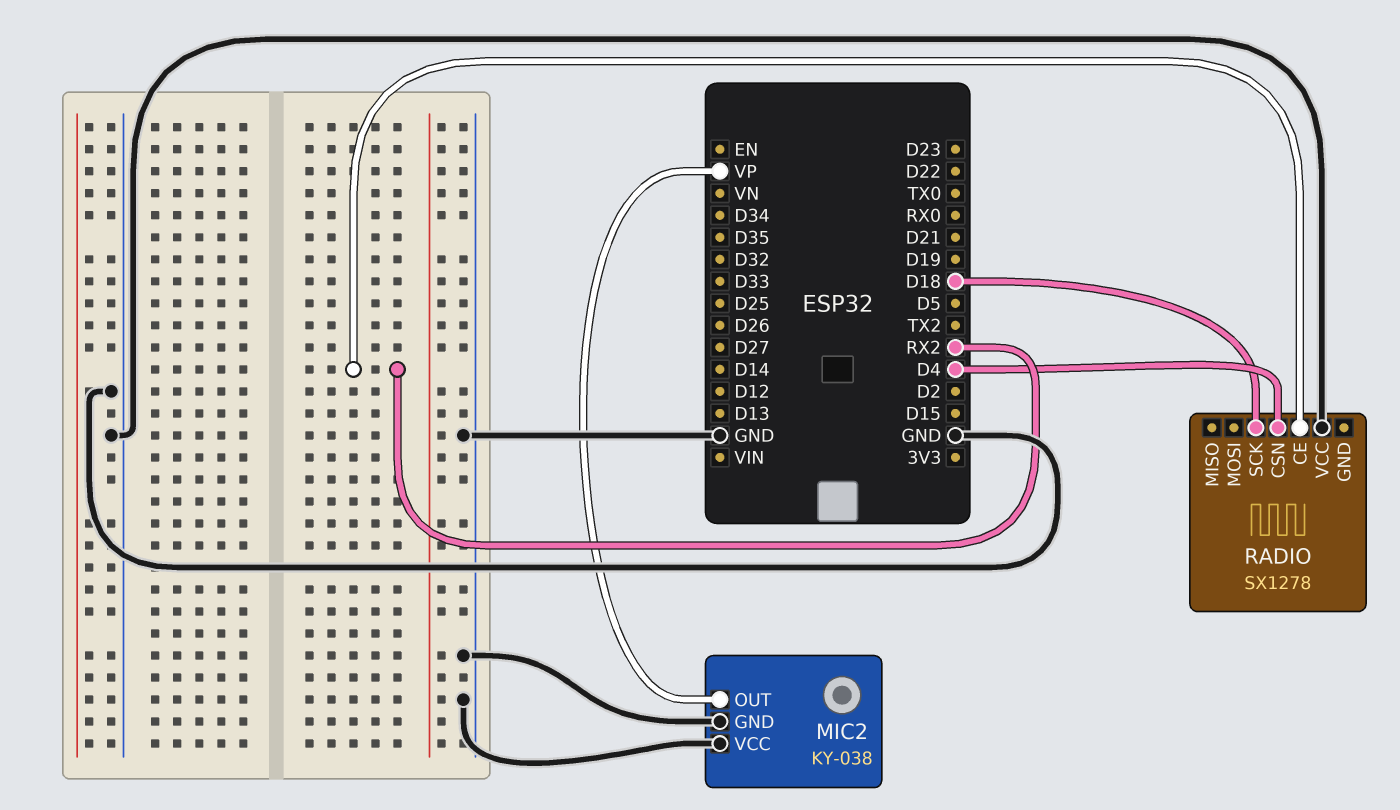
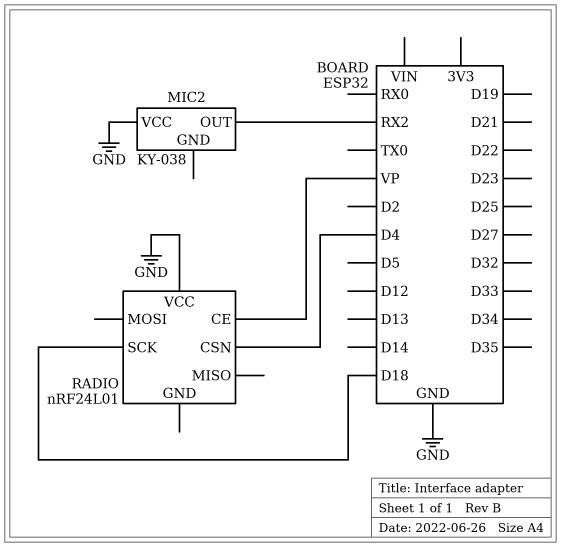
MIC2 pin GND: GND -> none
MIC2 pin OUT: VP -> RX2
RADIO: SX1278 -> nRF24L01
RADIO pin CE: RX2 -> VP

